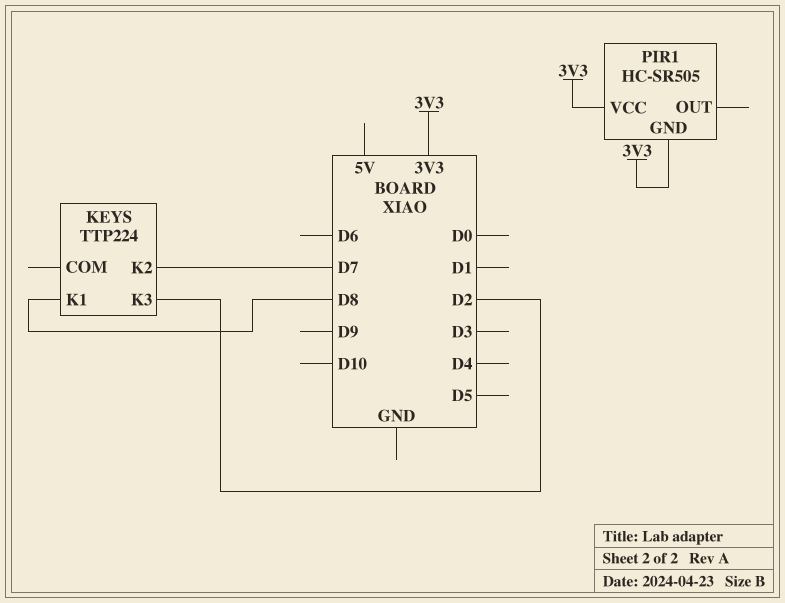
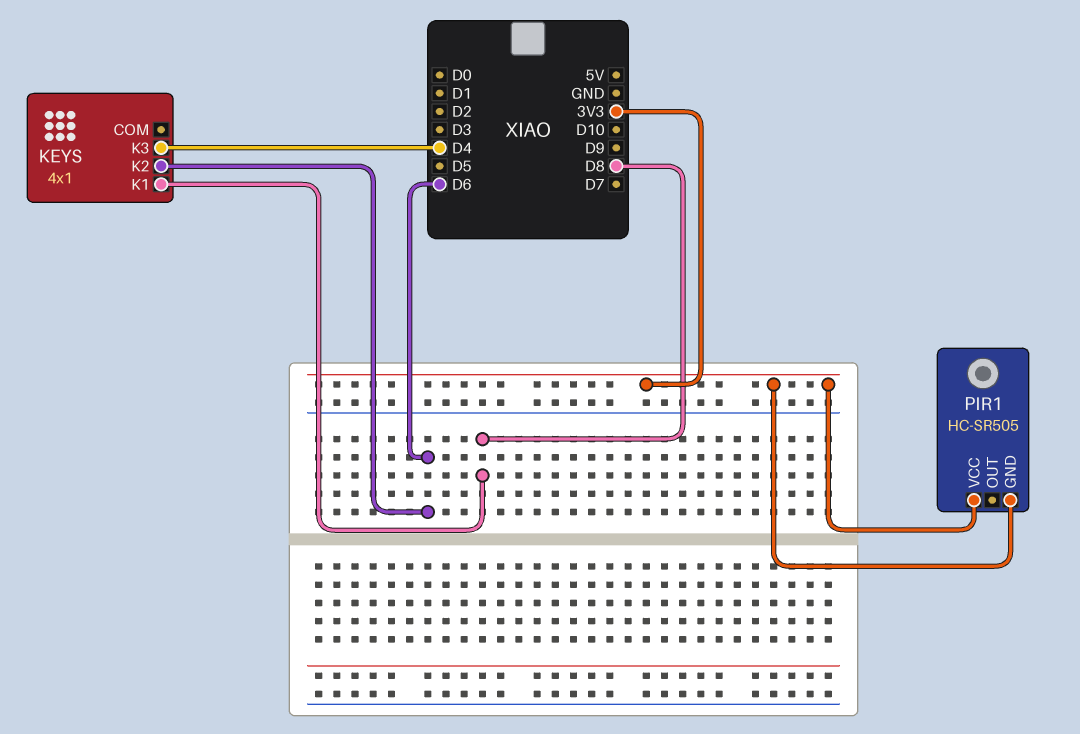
KEYS: TTP224 -> 4x1
KEYS pin K2: D7 -> D6
KEYS pin K3: D2 -> D4

